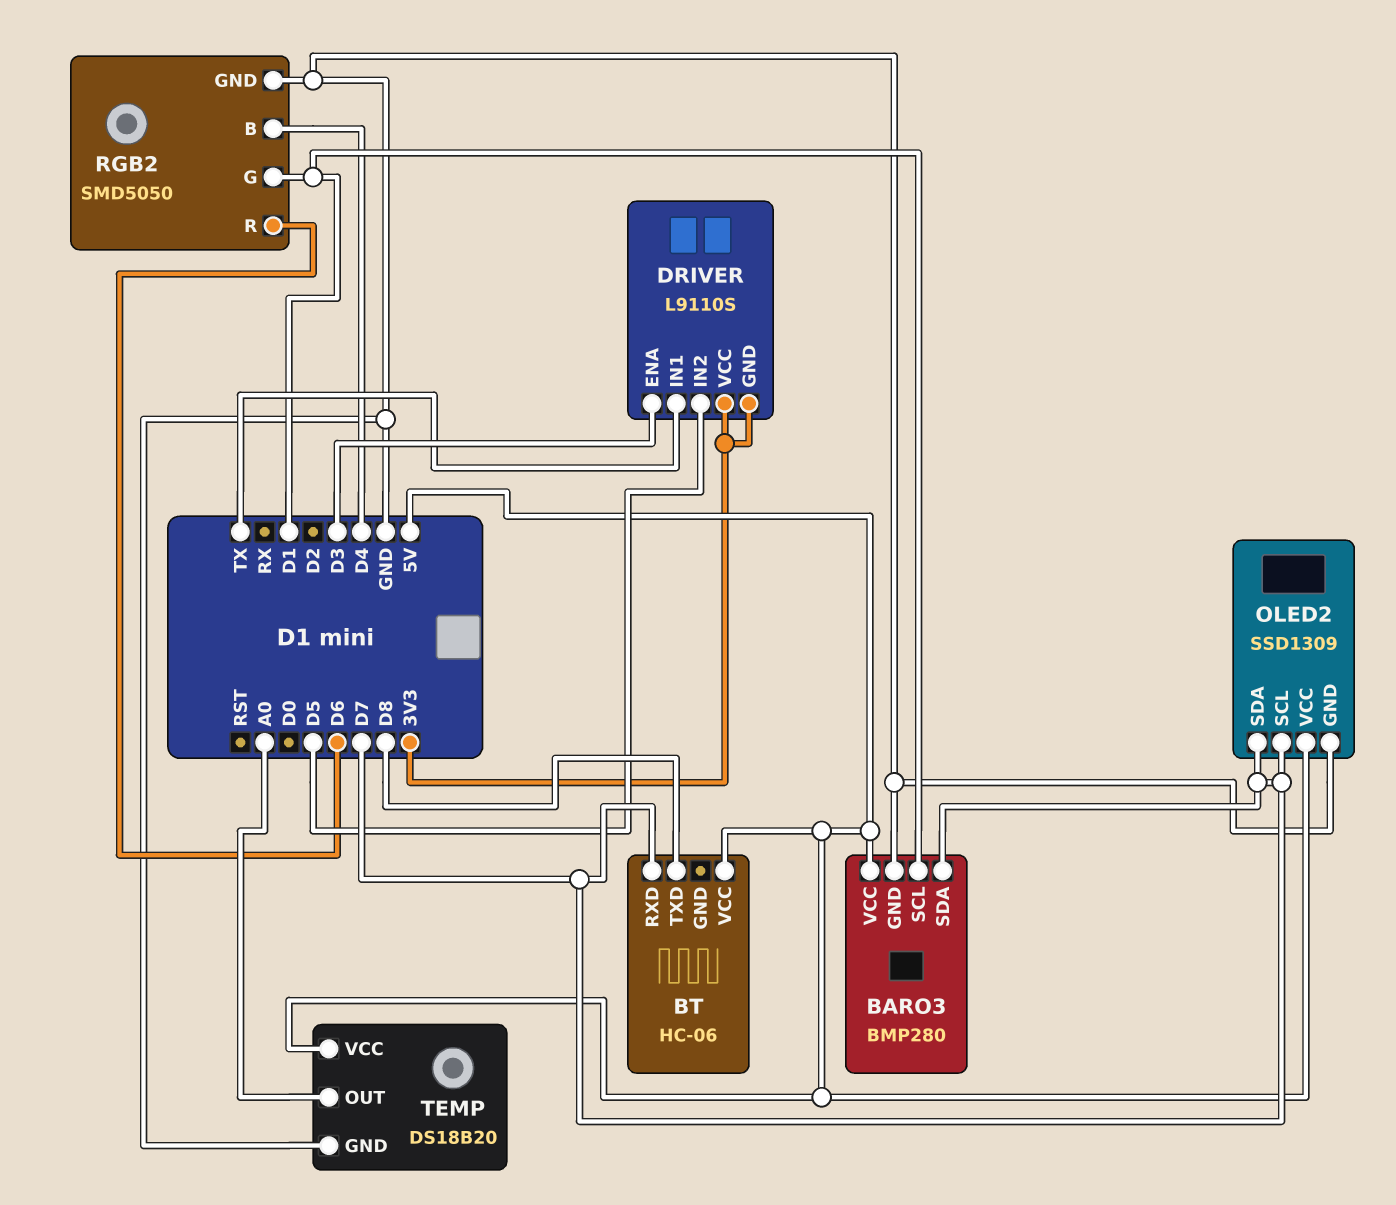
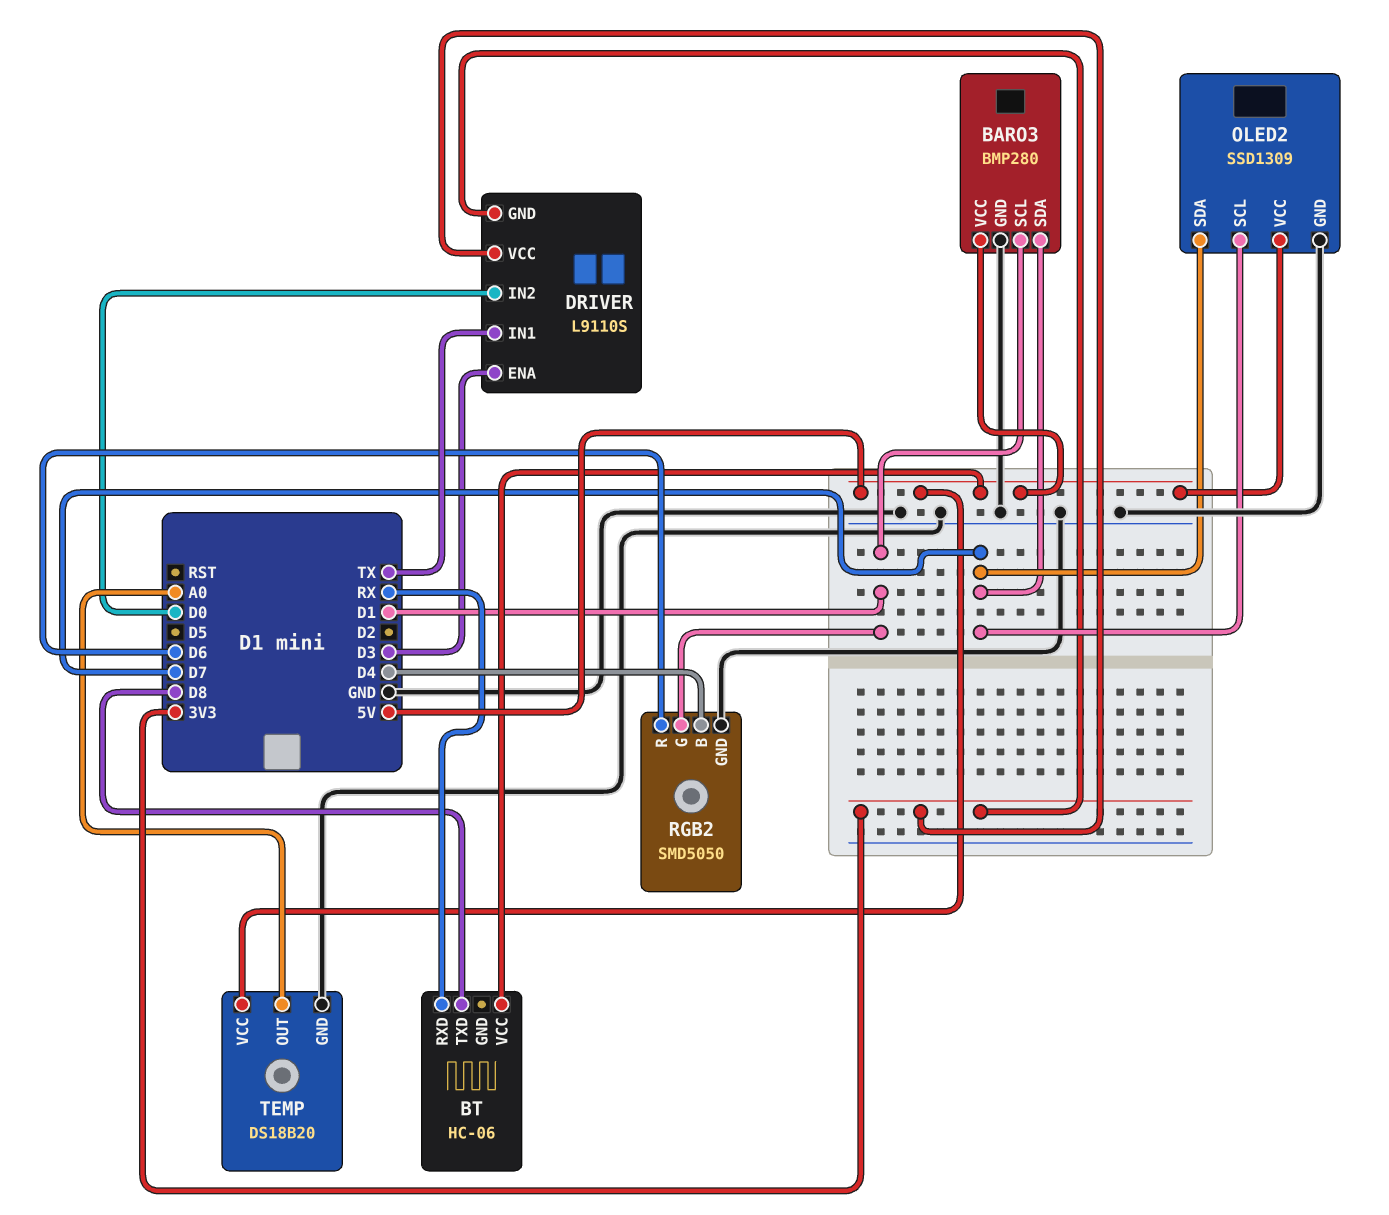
BT pin RXD: D7 -> RX
DRIVER pin IN2: D5 -> D0

